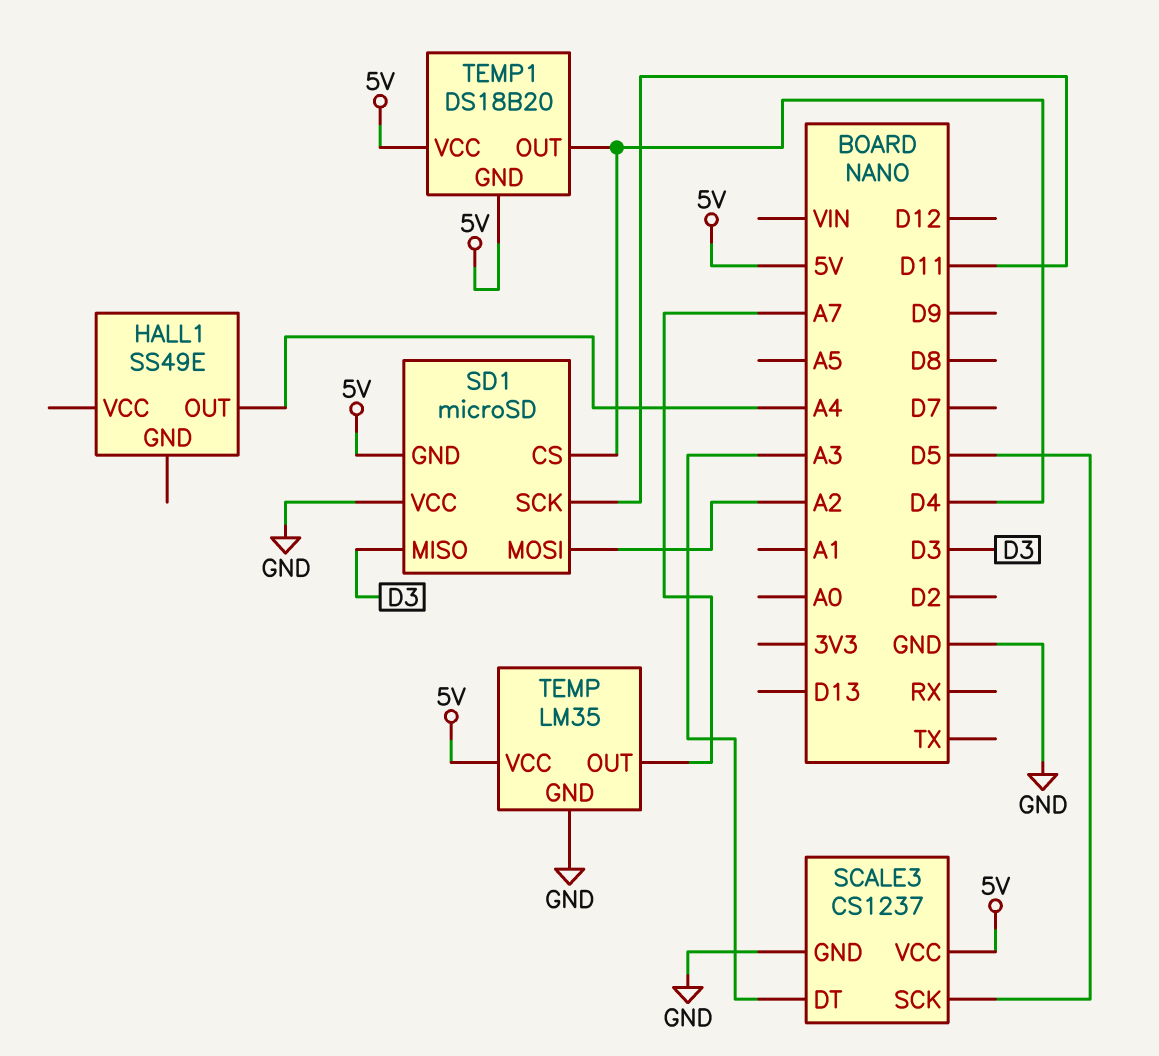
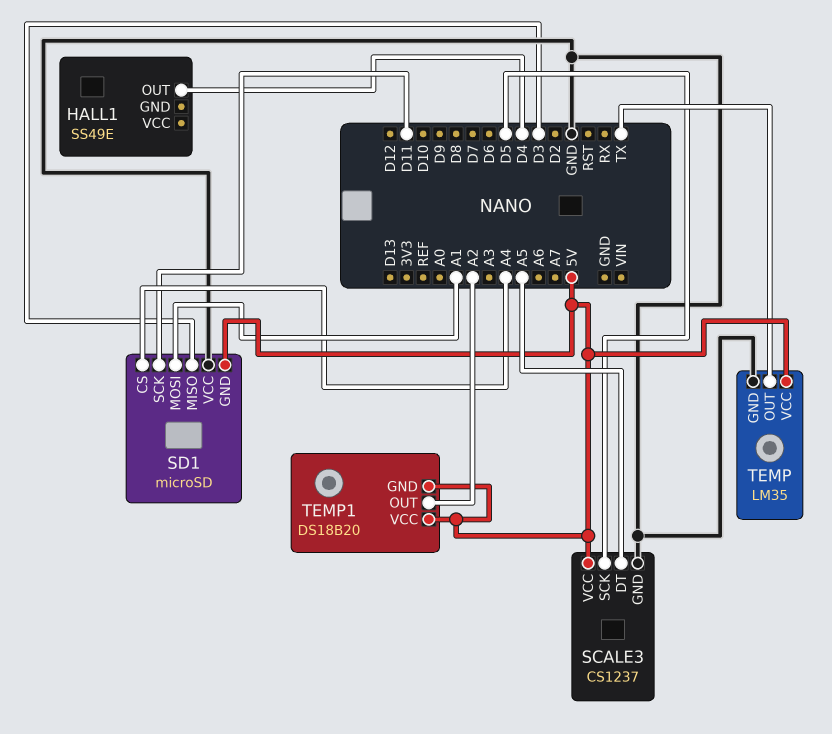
HALL1 pin OUT: A4 -> D4
SCALE3 pin DT: A3 -> A5
SD1 pin CS: D4 -> A4
SD1 pin MOSI: A2 -> A1
TEMP pin OUT: A7 -> TX
TEMP1 pin OUT: D4 -> A2

